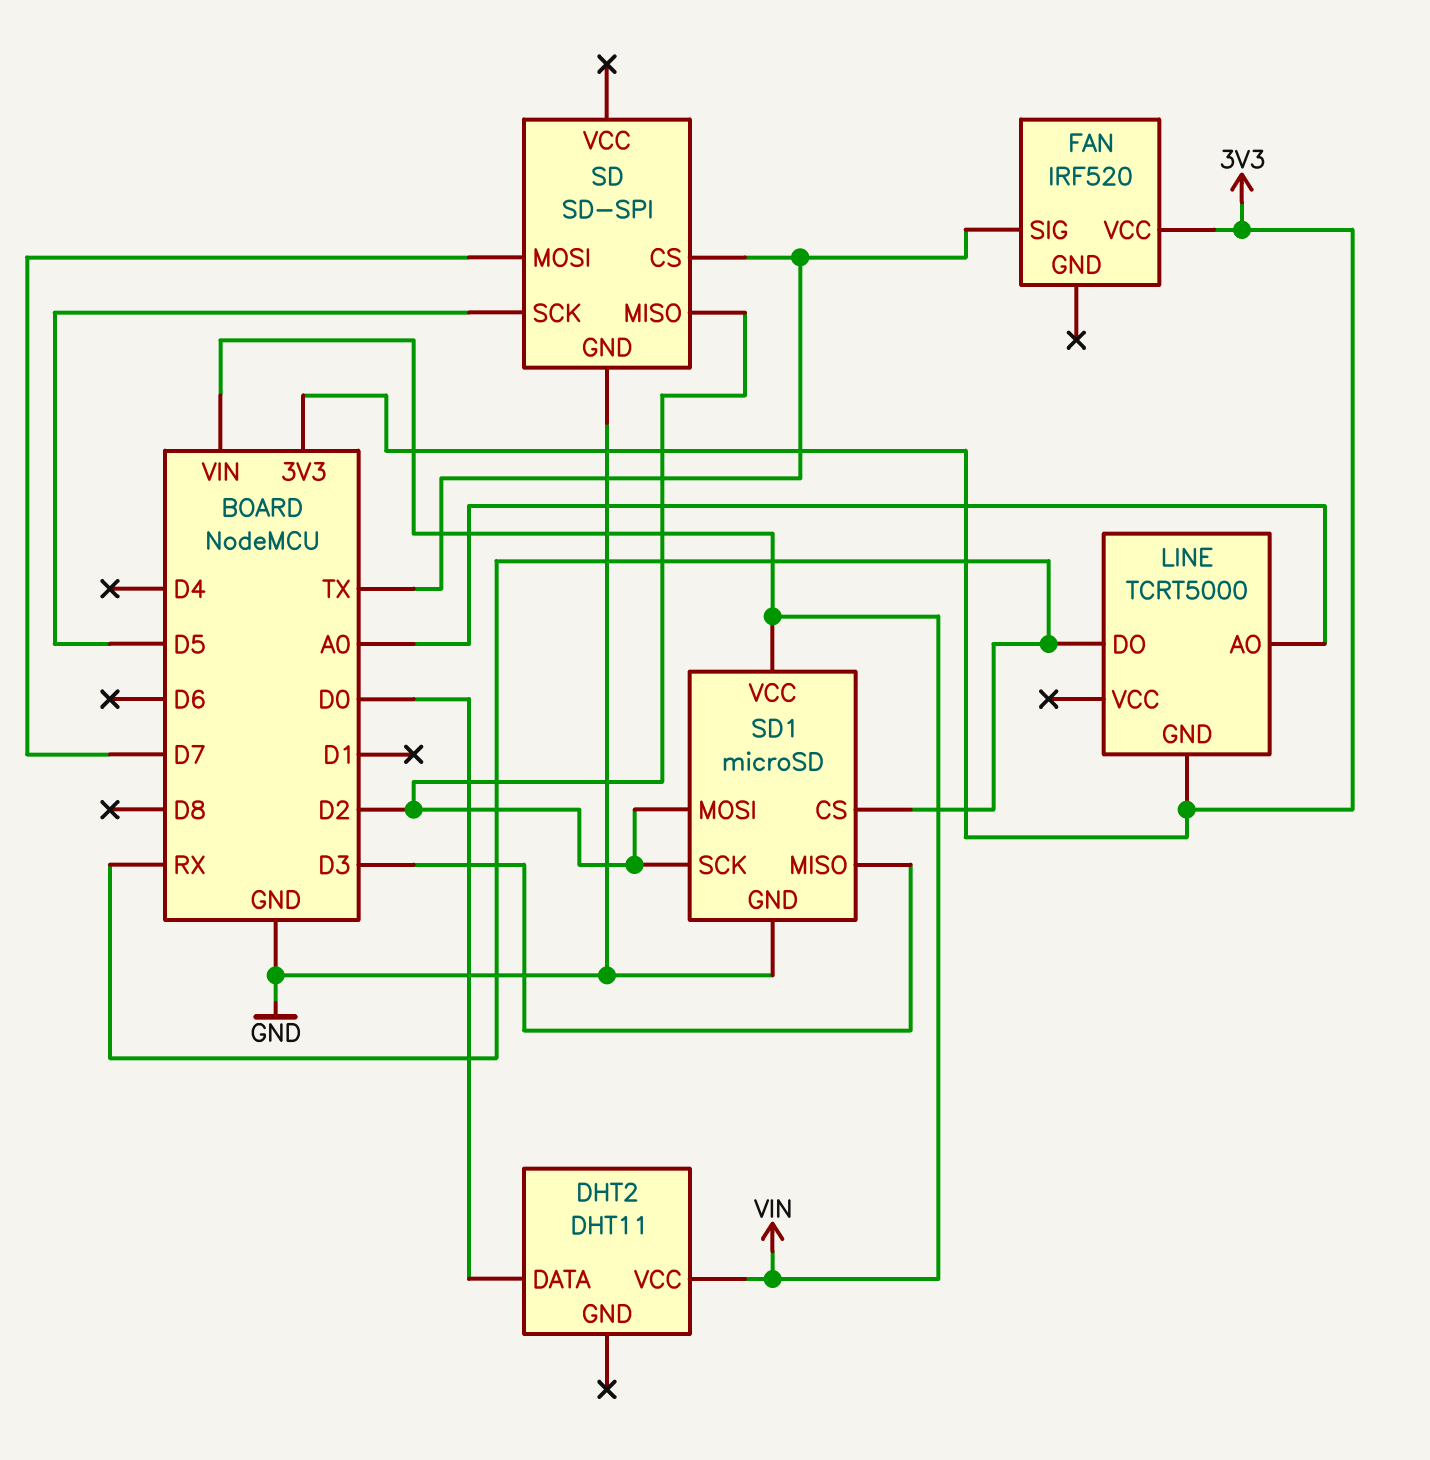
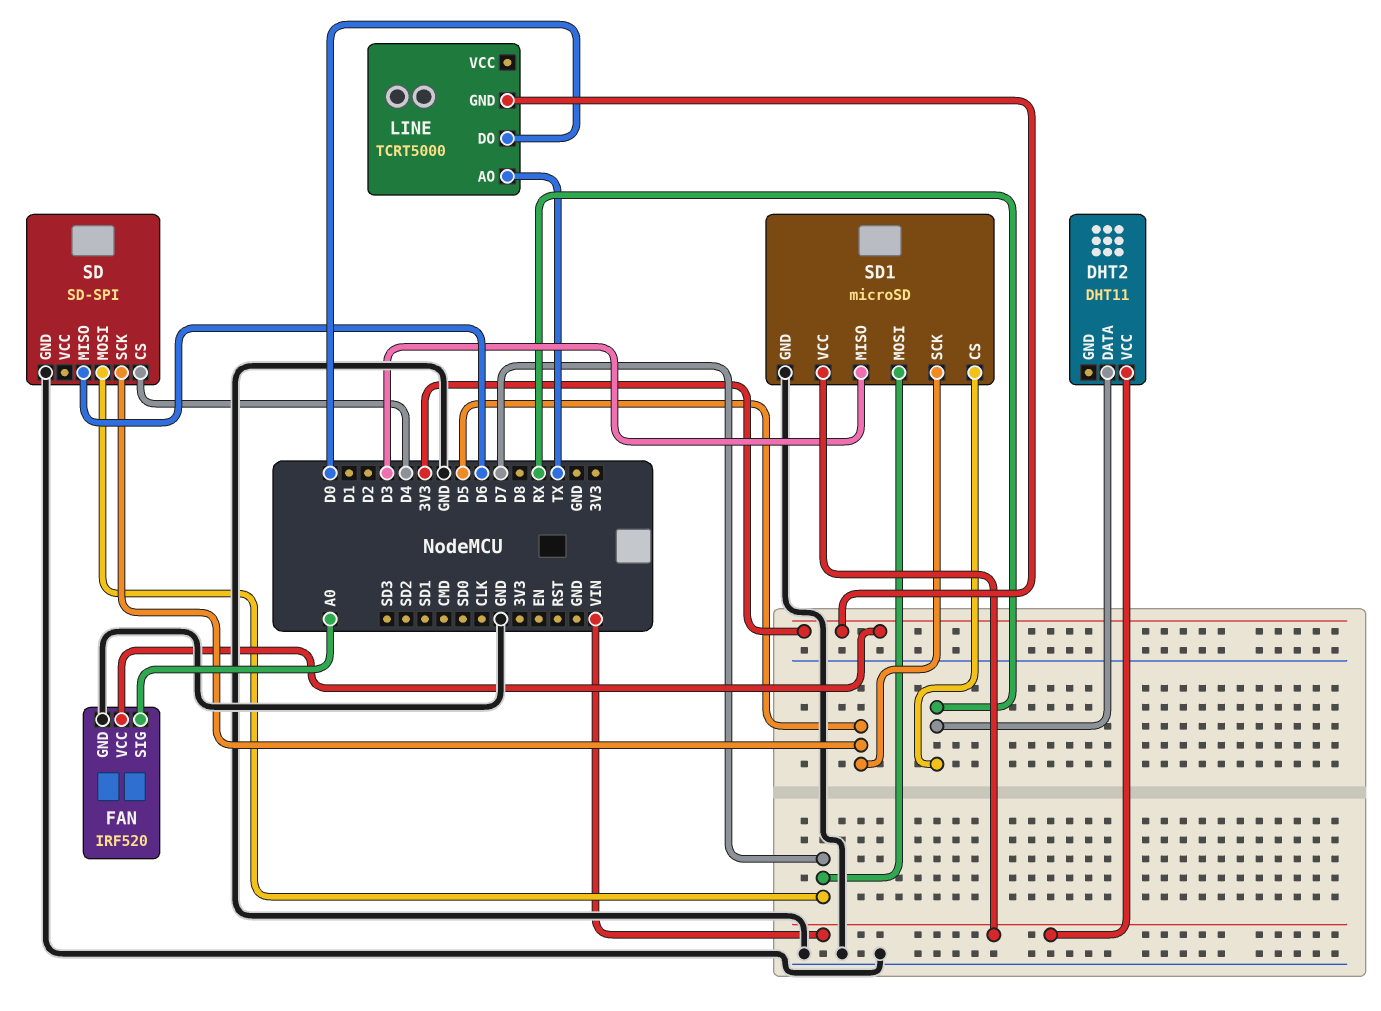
DHT2 pin DATA: D0 -> RX
FAN pin GND: none -> GND
FAN pin SIG: TX -> A0
LINE pin AO: A0 -> TX
LINE pin DO: RX -> D0
SD pin CS: TX -> D4
SD pin MISO: D2 -> D6
SD1 pin MOSI: D2 -> D7
SD1 pin SCK: D2 -> D5

